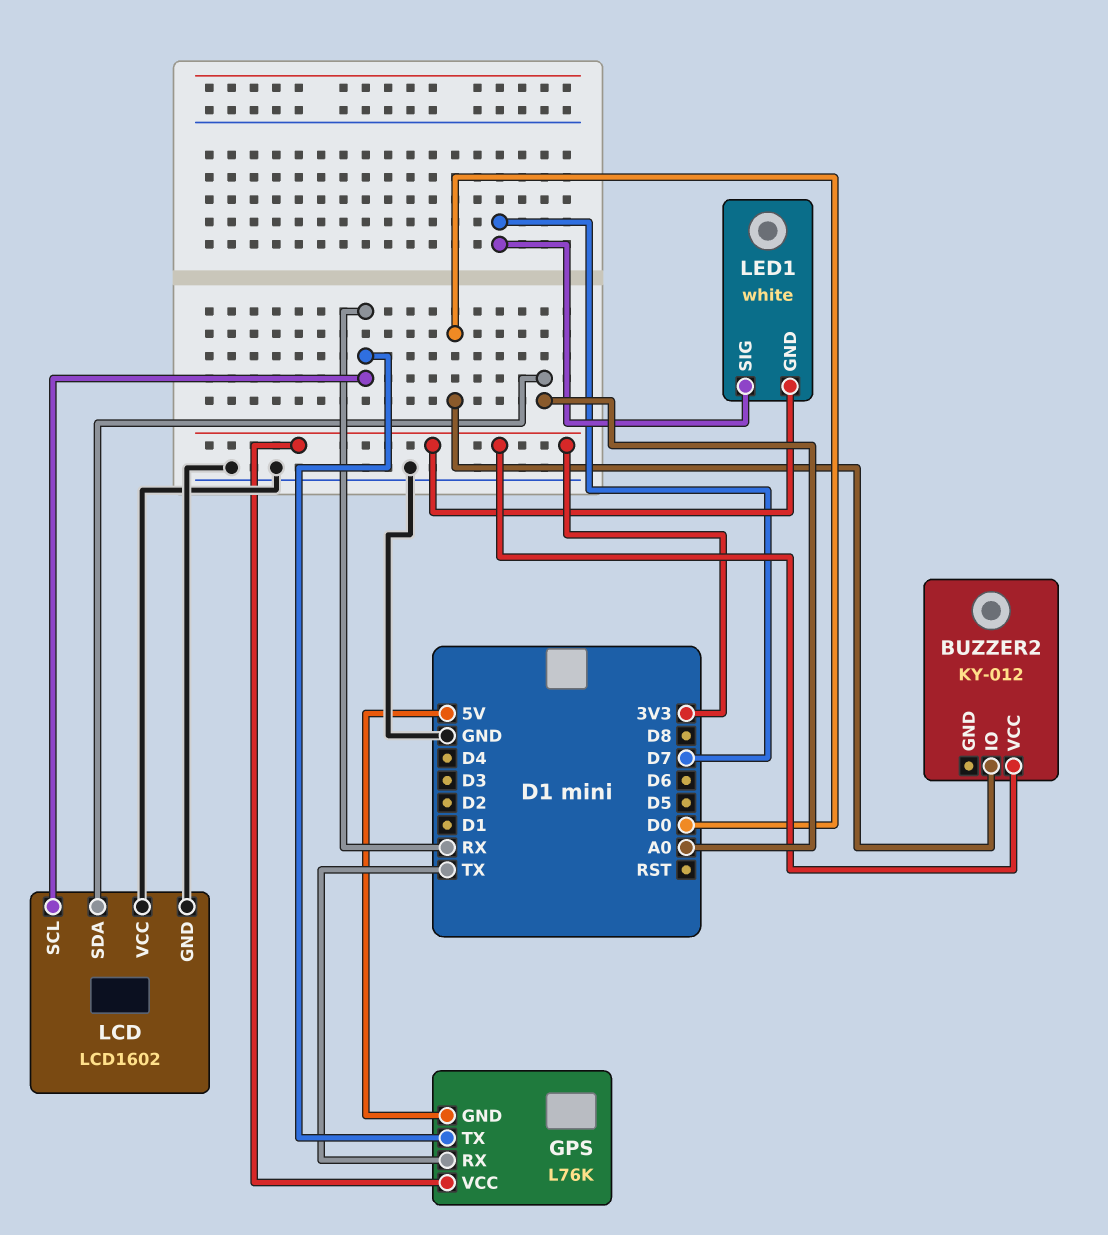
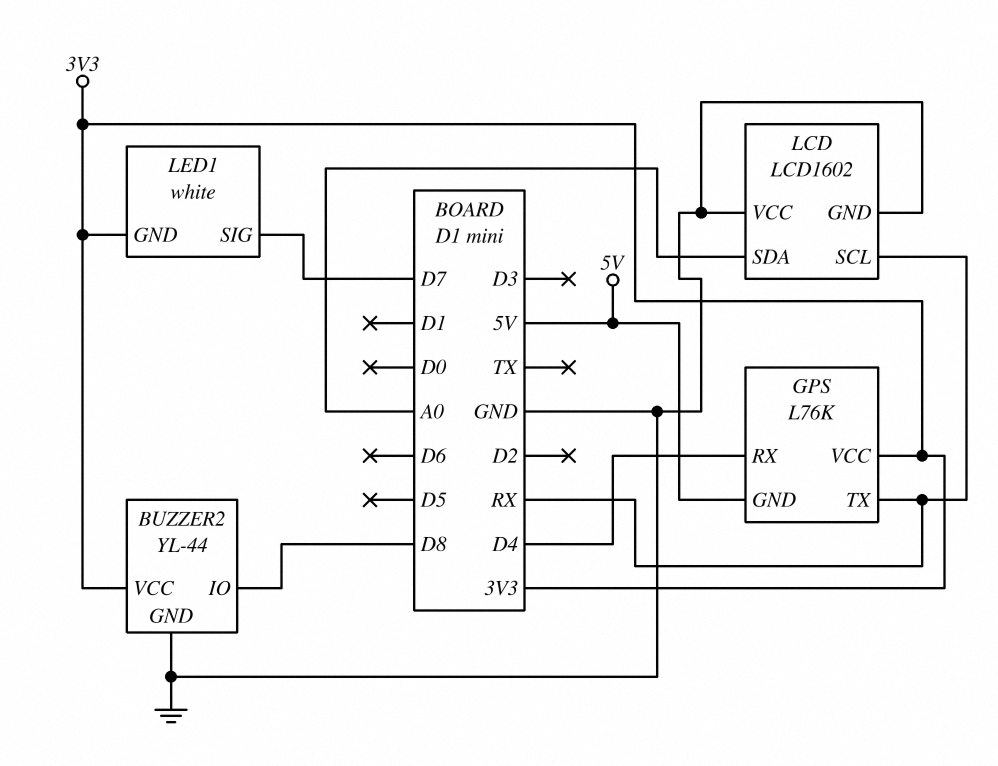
BUZZER2: KY-012 -> YL-44
BUZZER2 pin GND: none -> GND
BUZZER2 pin IO: D0 -> D8
GPS pin RX: TX -> D4

